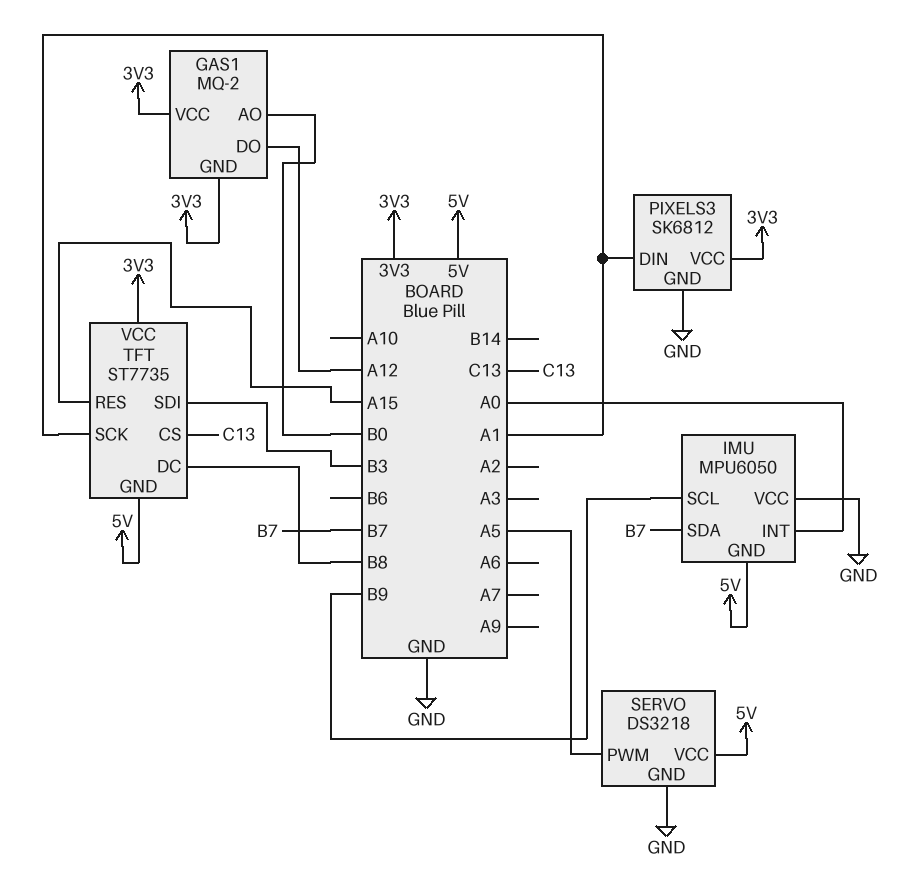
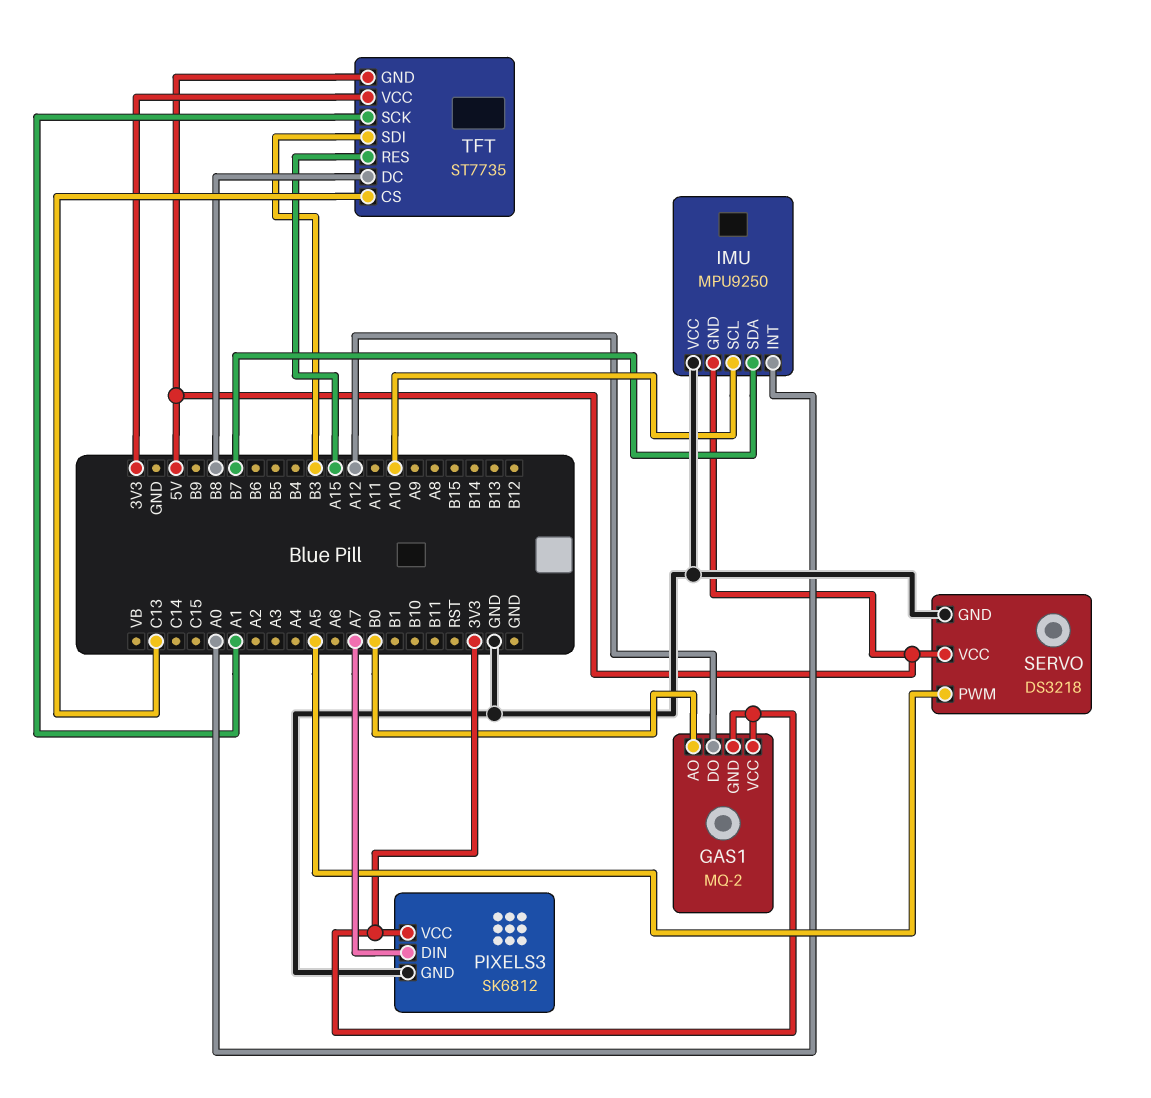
IMU: MPU6050 -> MPU9250
IMU pin SCL: B9 -> A10
PIXELS3 pin DIN: A1 -> A7

